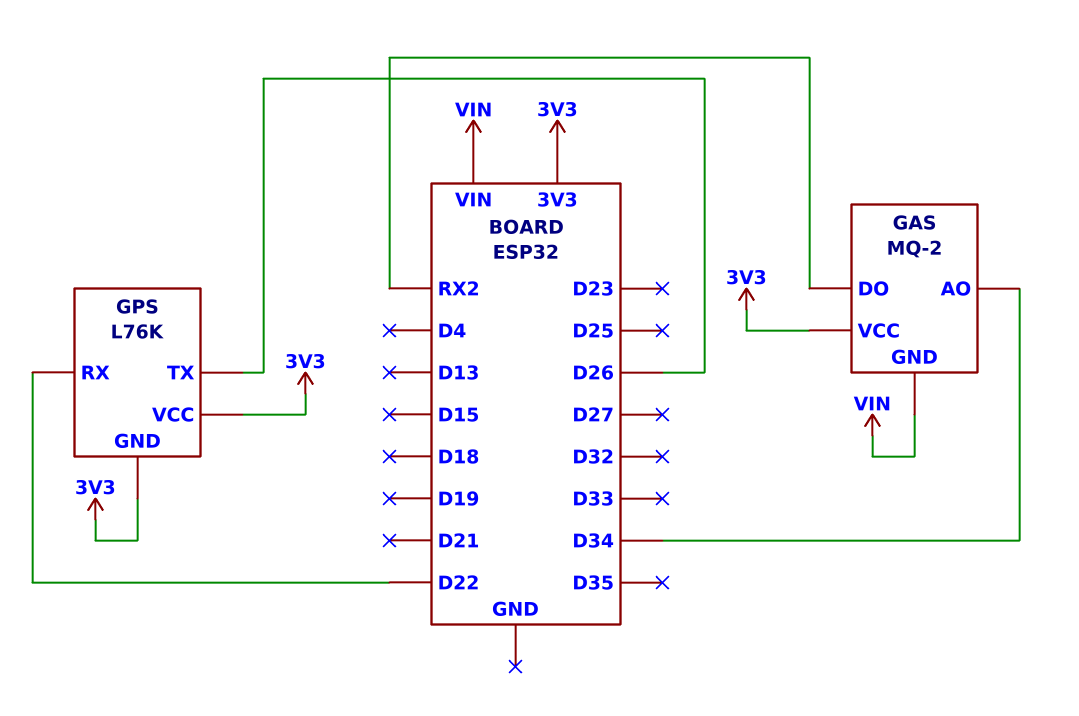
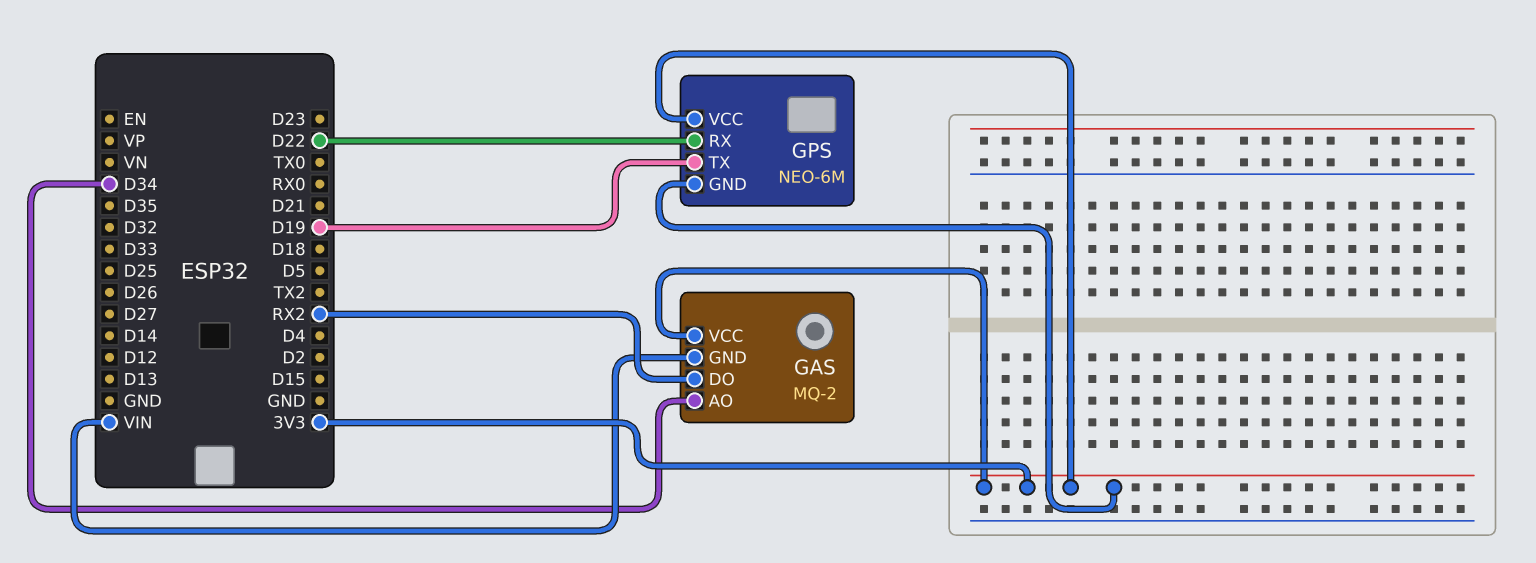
GPS: L76K -> NEO-6M
GPS pin TX: D26 -> D19

